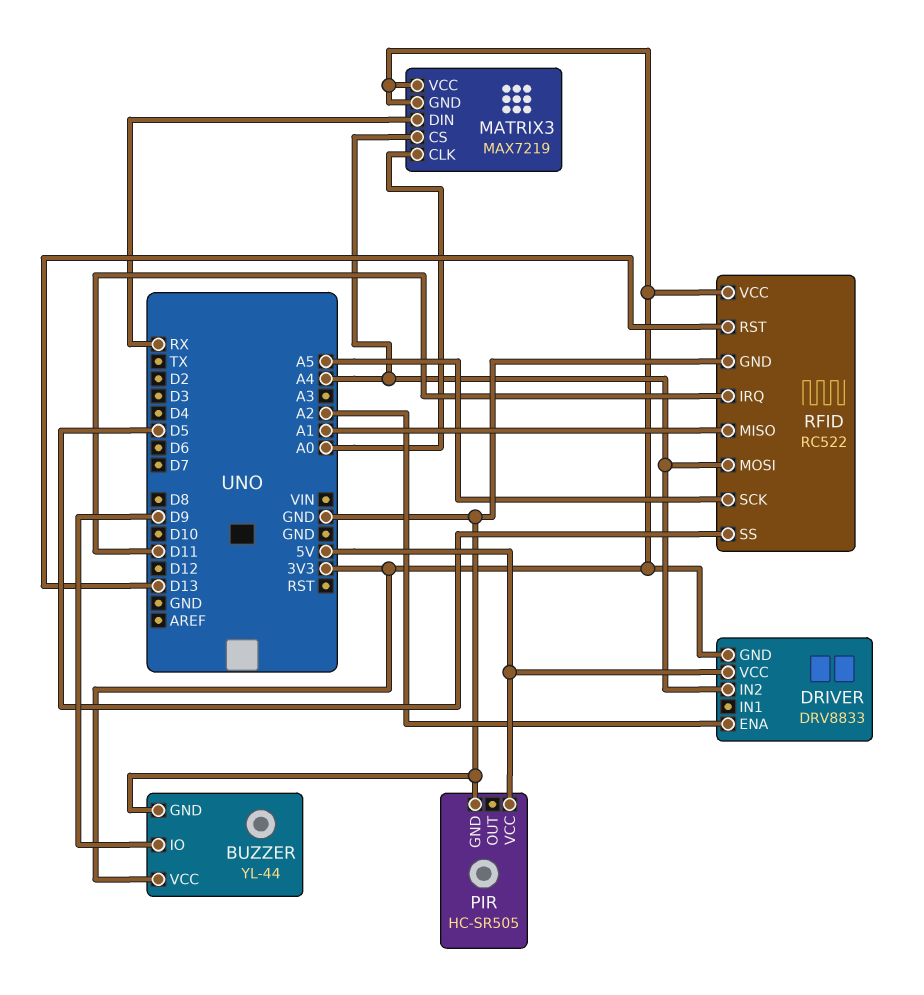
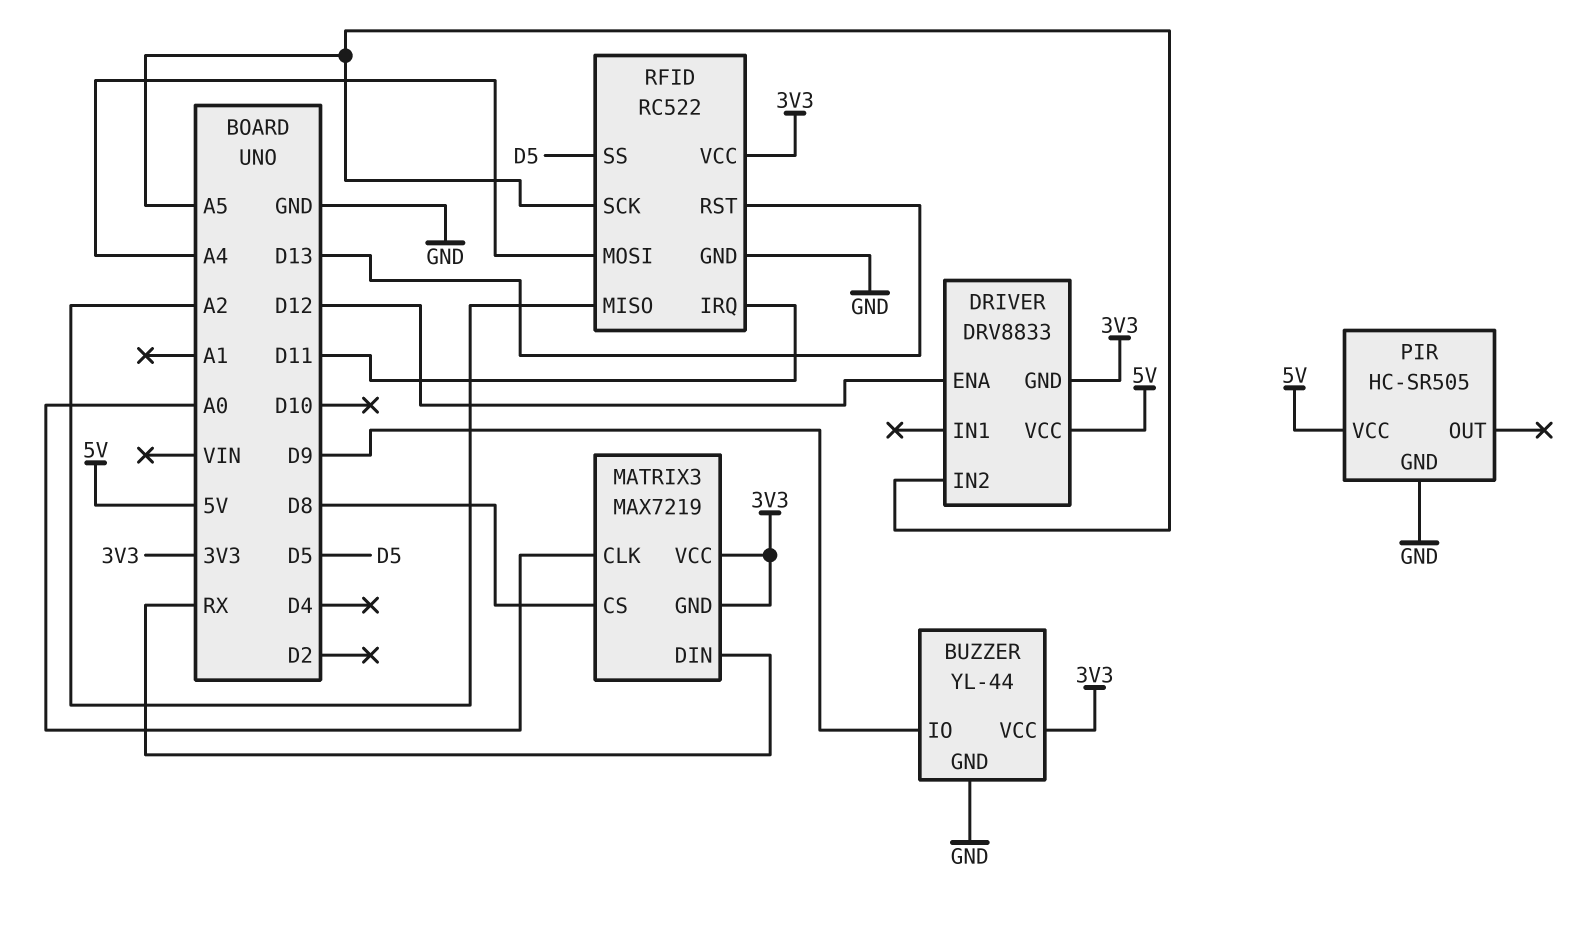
DRIVER pin ENA: A2 -> D12
DRIVER pin IN2: A4 -> A5
MATRIX3 pin CS: A4 -> D8
RFID pin MISO: A1 -> A2

